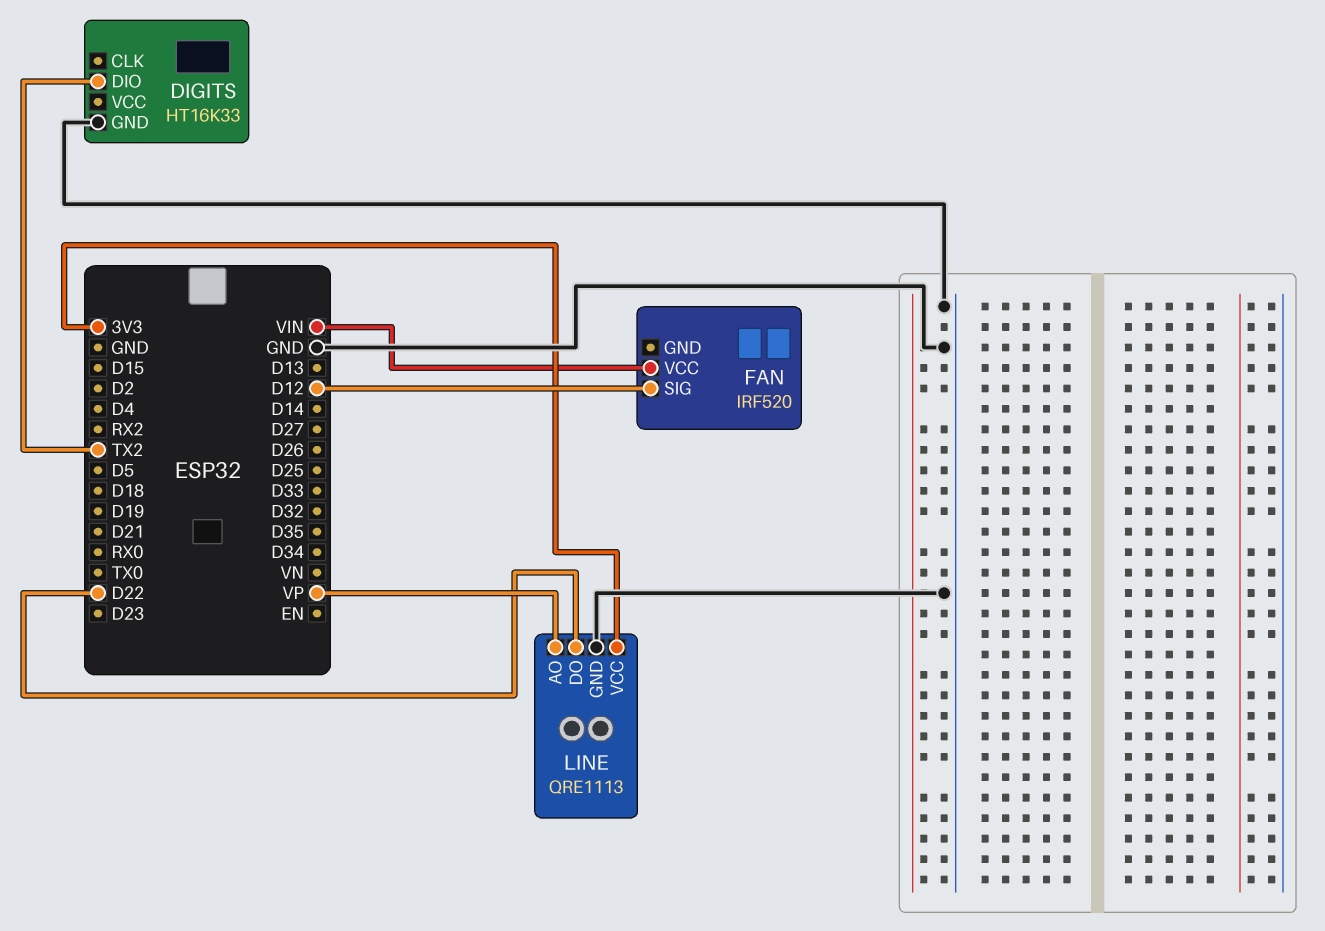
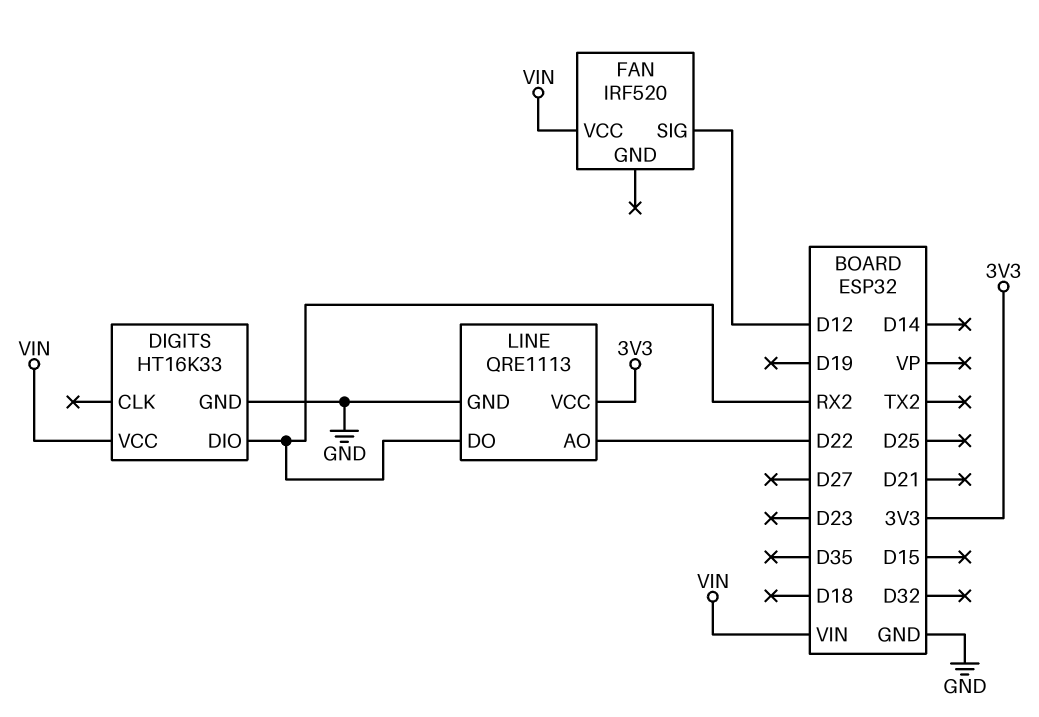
DIGITS pin DIO: TX2 -> RX2
DIGITS pin VCC: none -> VIN
LINE pin AO: VP -> D22
LINE pin DO: D22 -> RX2

